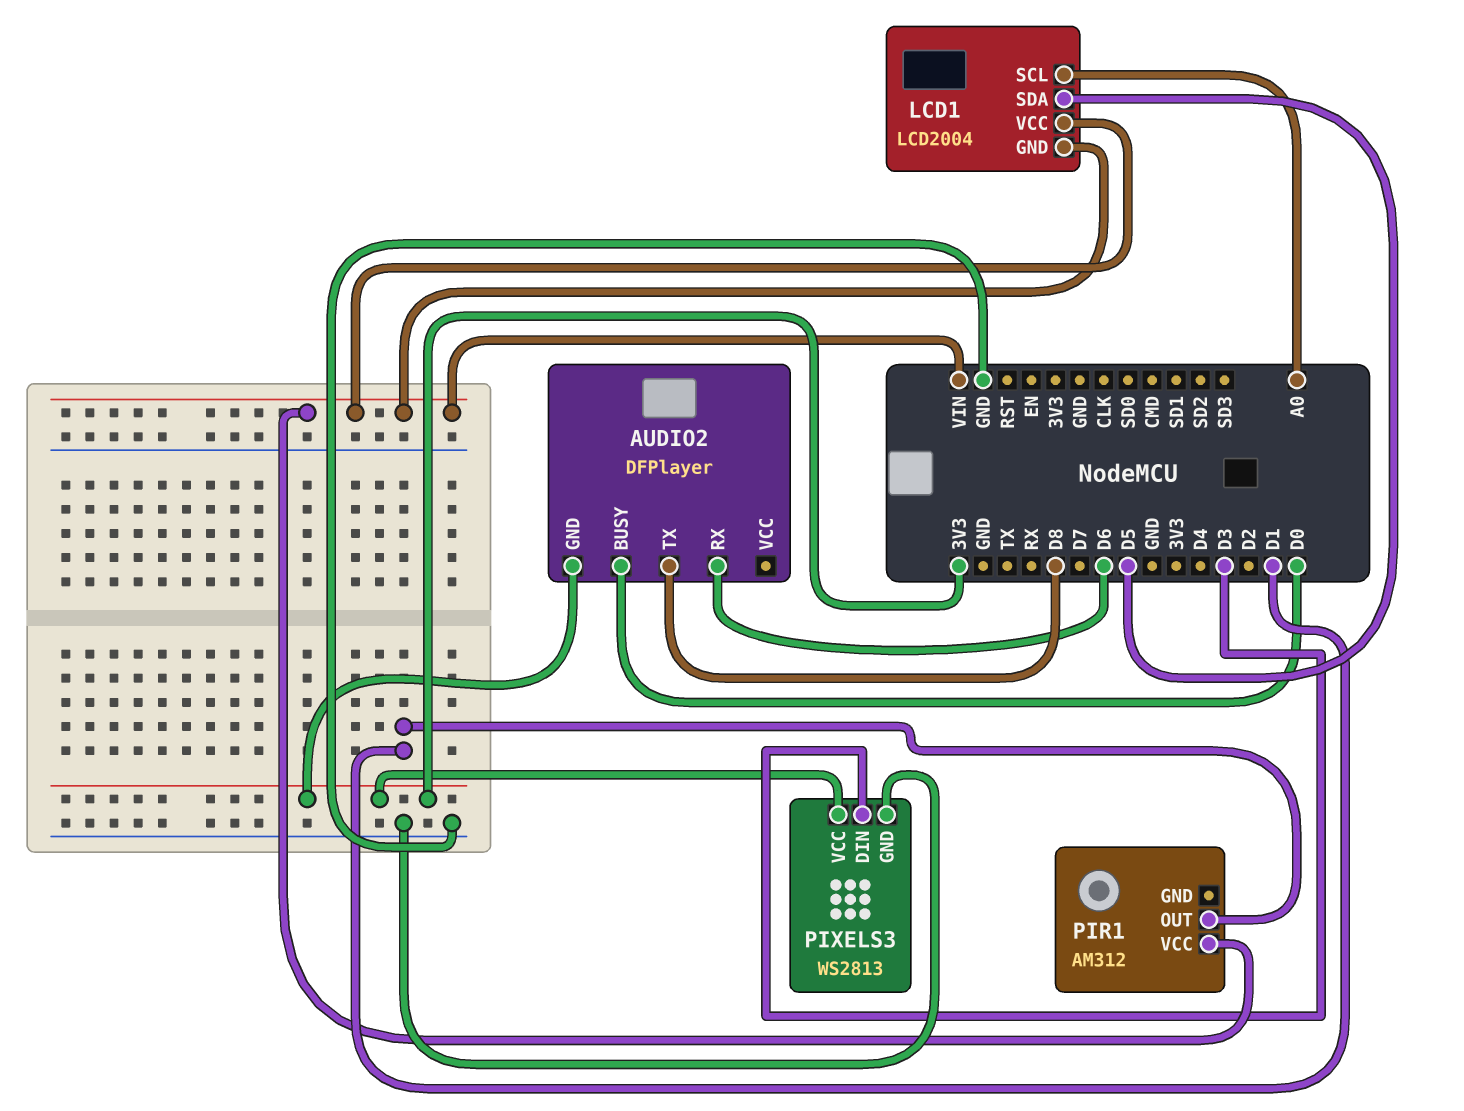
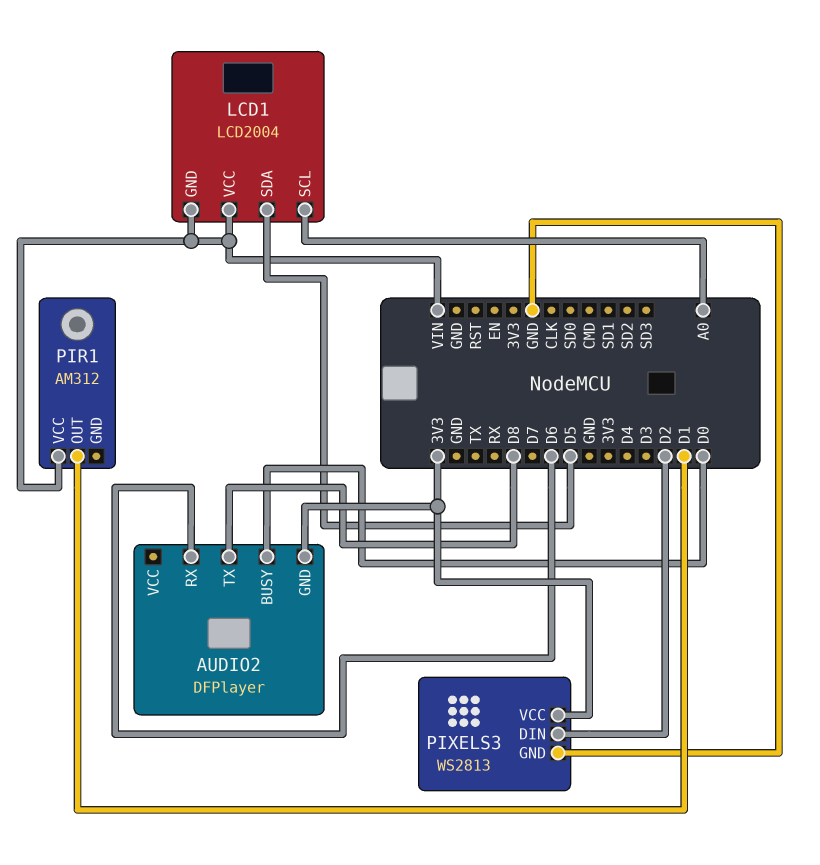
PIXELS3 pin DIN: D3 -> D2

